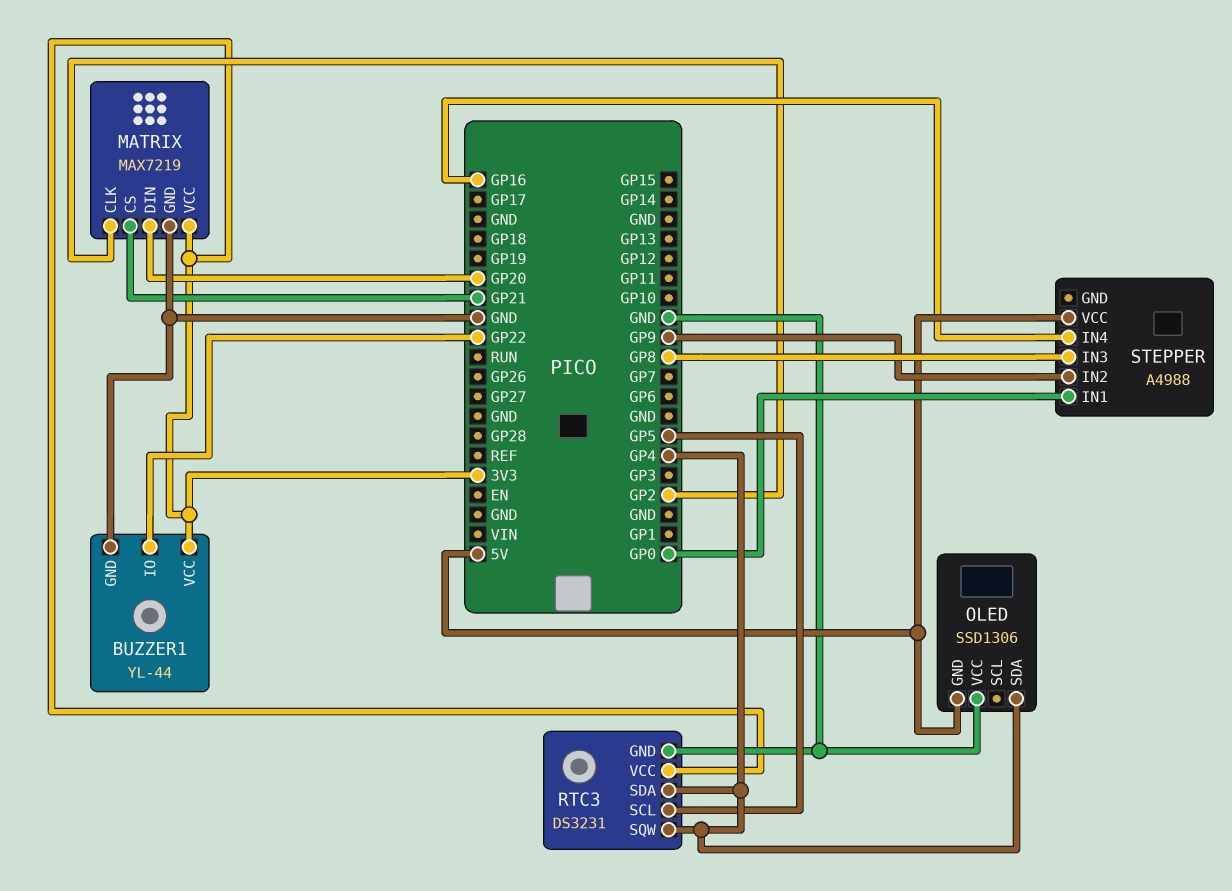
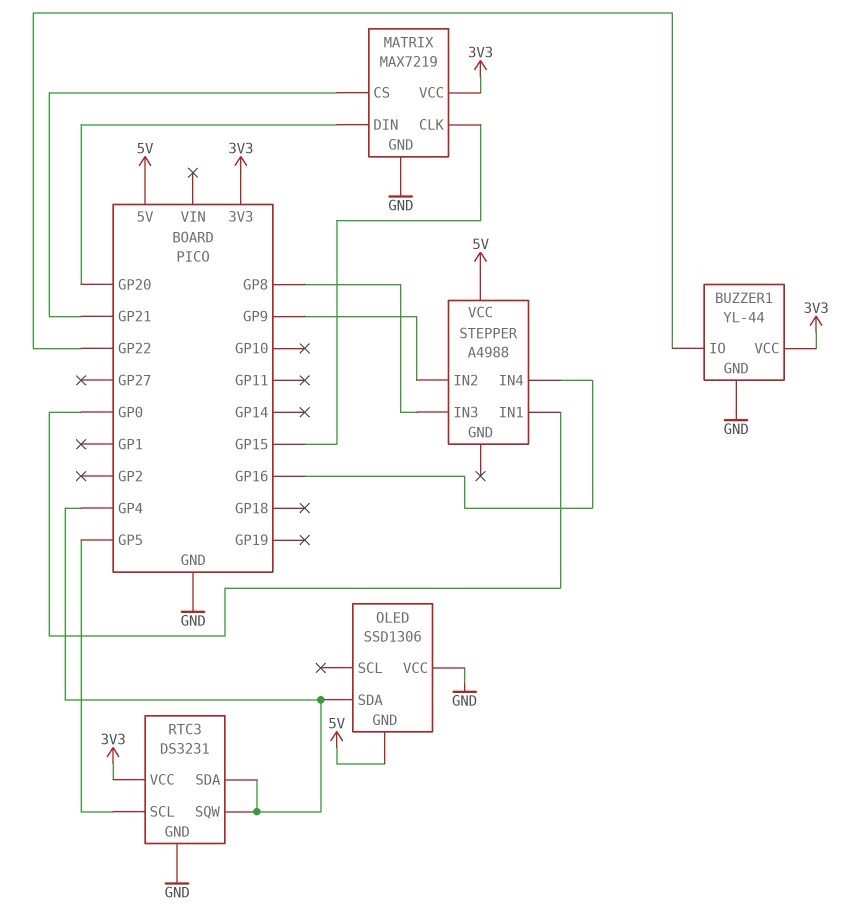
MATRIX pin CLK: GP2 -> GP15

